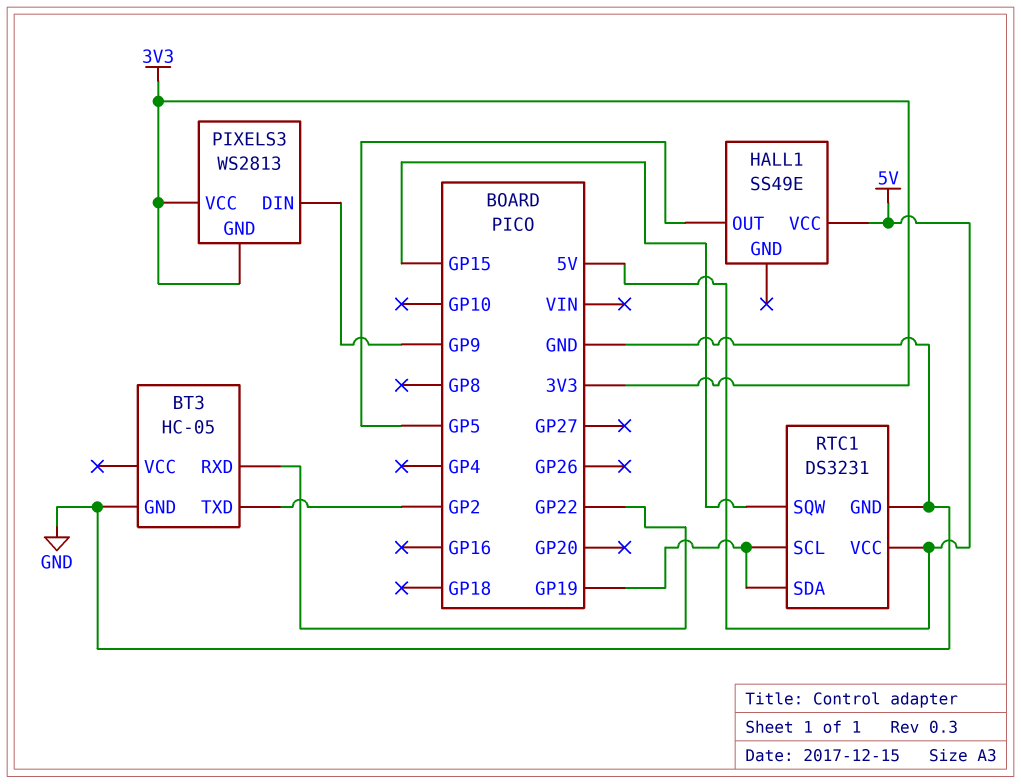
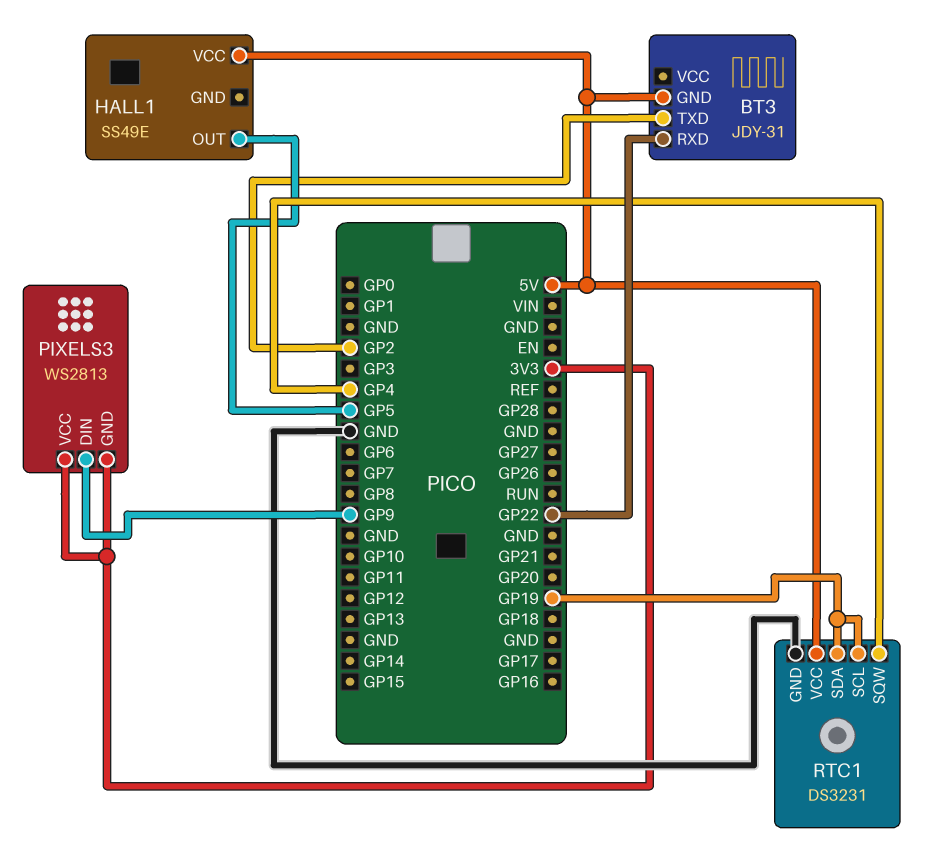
BT3: HC-05 -> JDY-31
BT3 pin GND: GND -> 5V
RTC1 pin SQW: GP15 -> GP4

